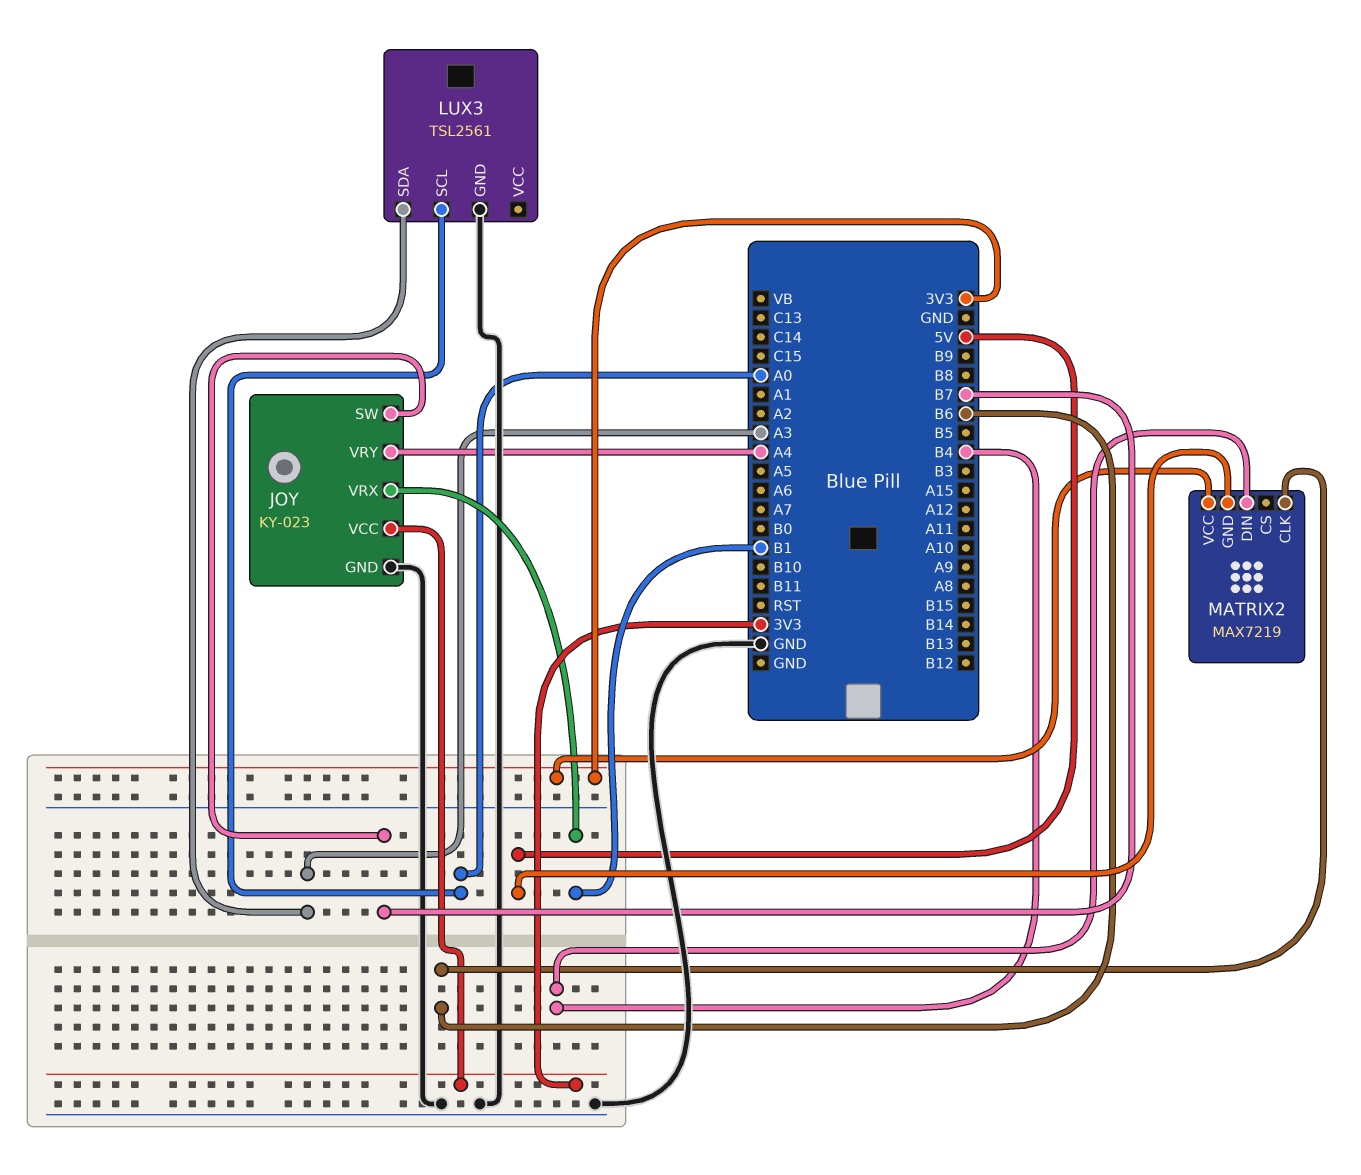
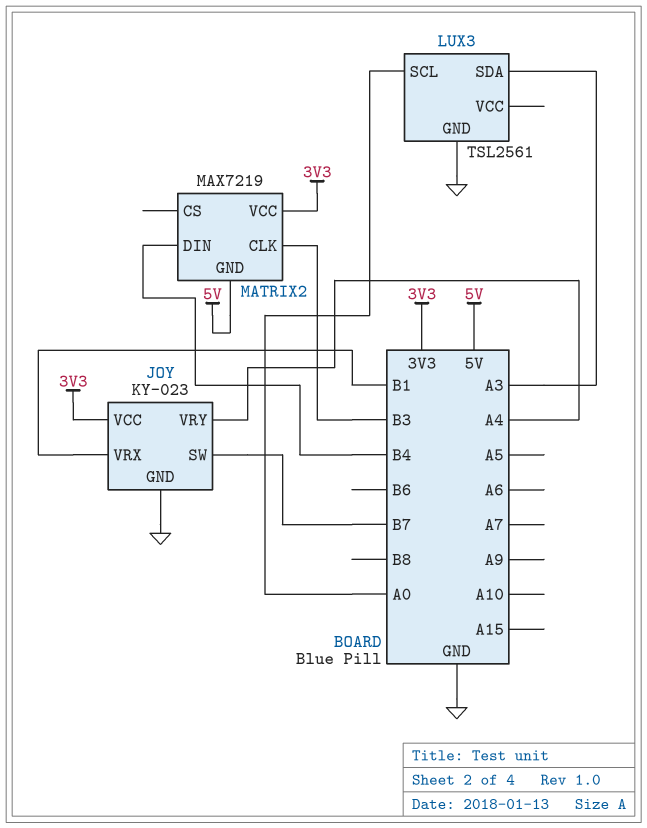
MATRIX2 pin CLK: B6 -> B3

